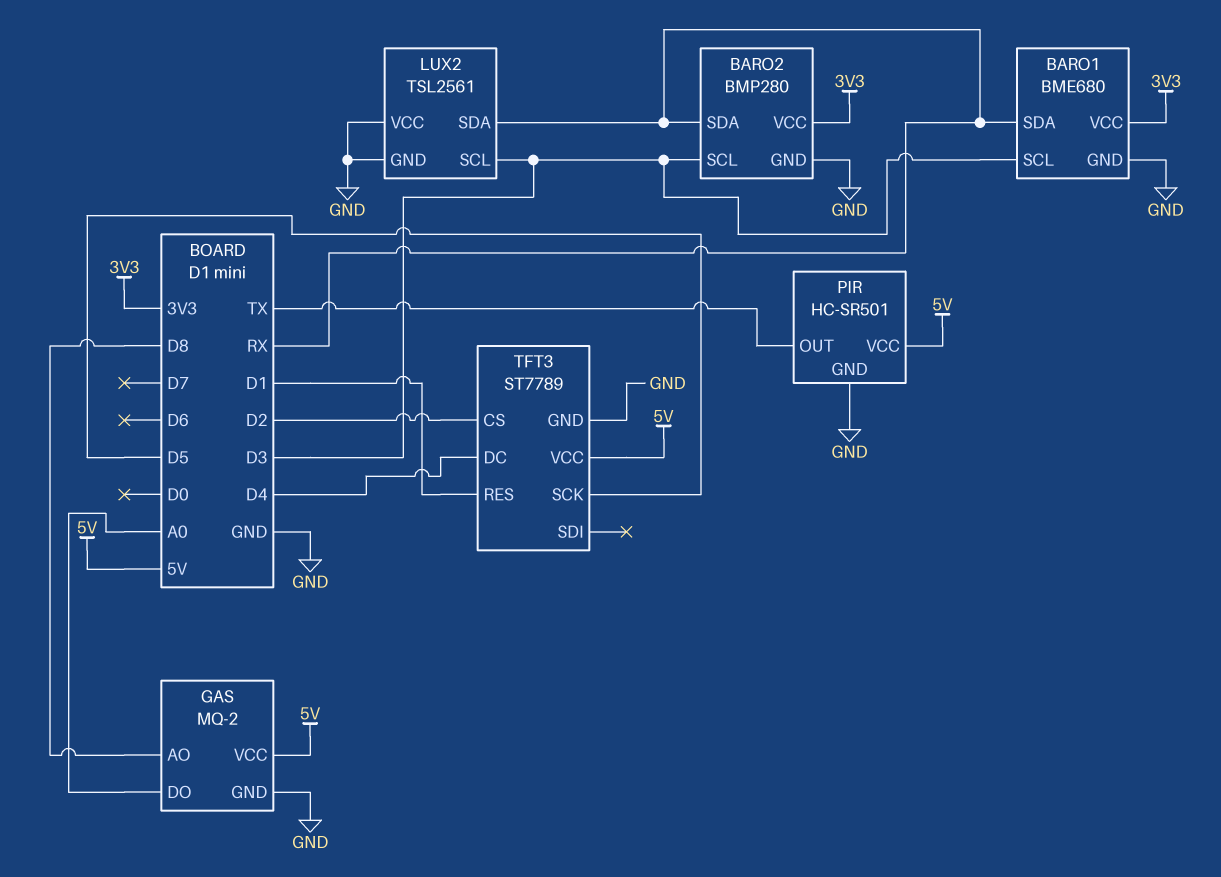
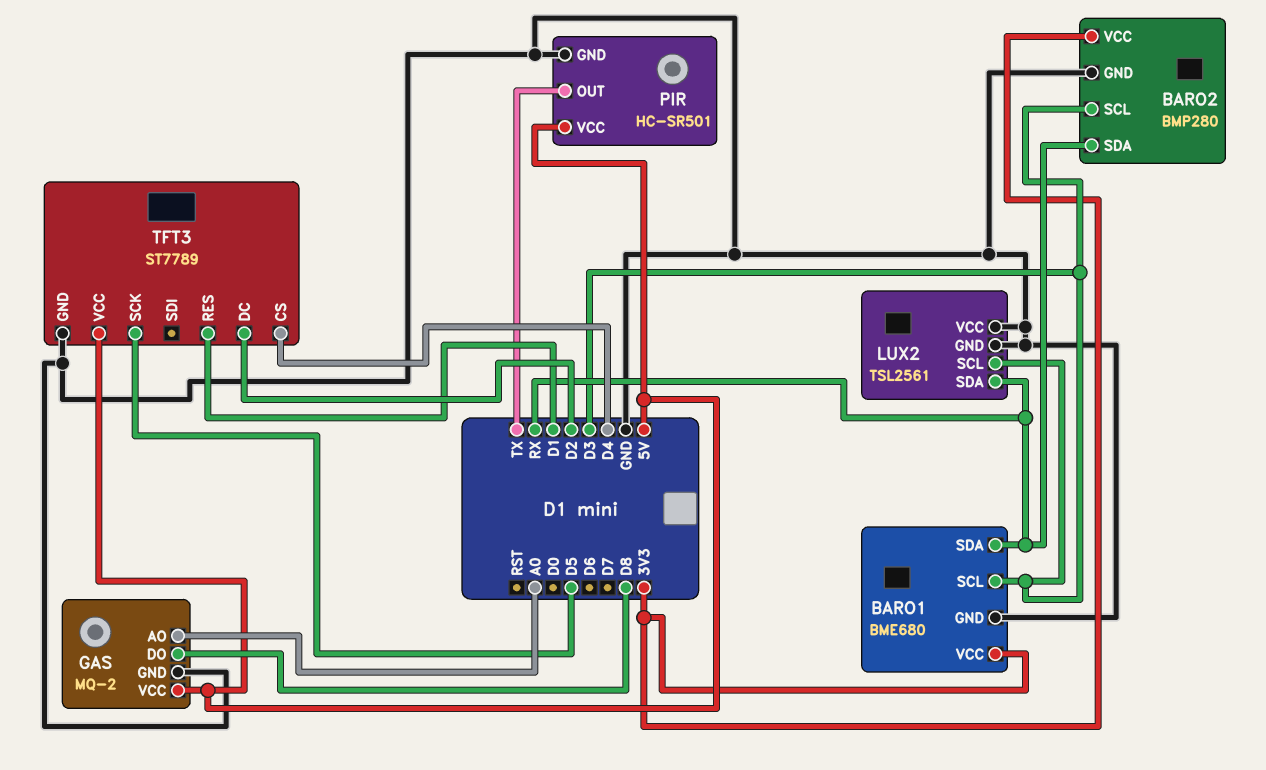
GAS pin AO: D8 -> A0
GAS pin DO: A0 -> D8
TFT3 pin CS: D2 -> D4
TFT3 pin DC: D4 -> D2

